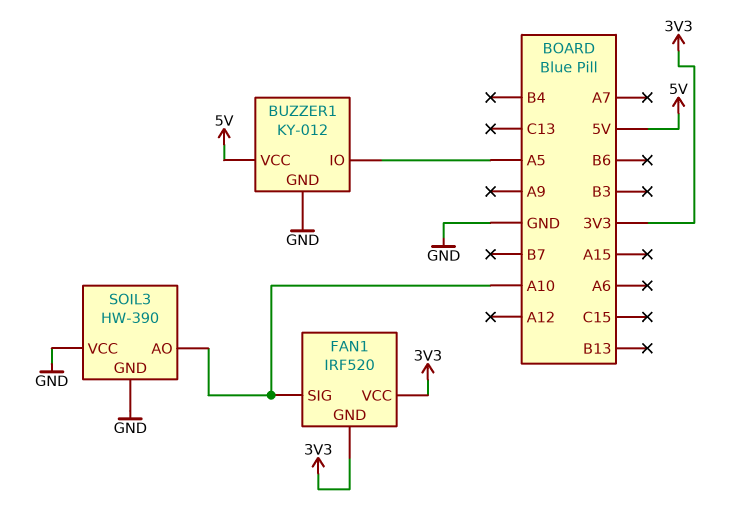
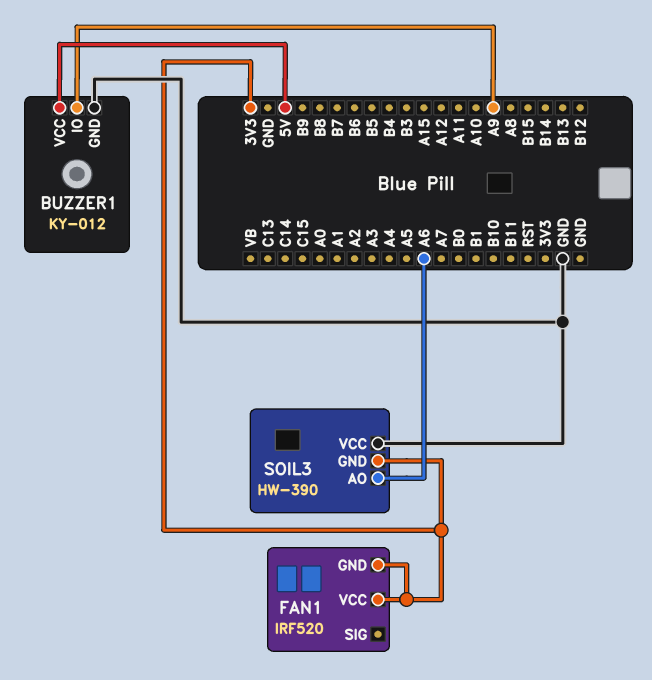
BUZZER1 pin IO: A5 -> A9
FAN1 pin SIG: A10 -> none
SOIL3 pin AO: A10 -> A6
SOIL3 pin GND: GND -> 3V3

